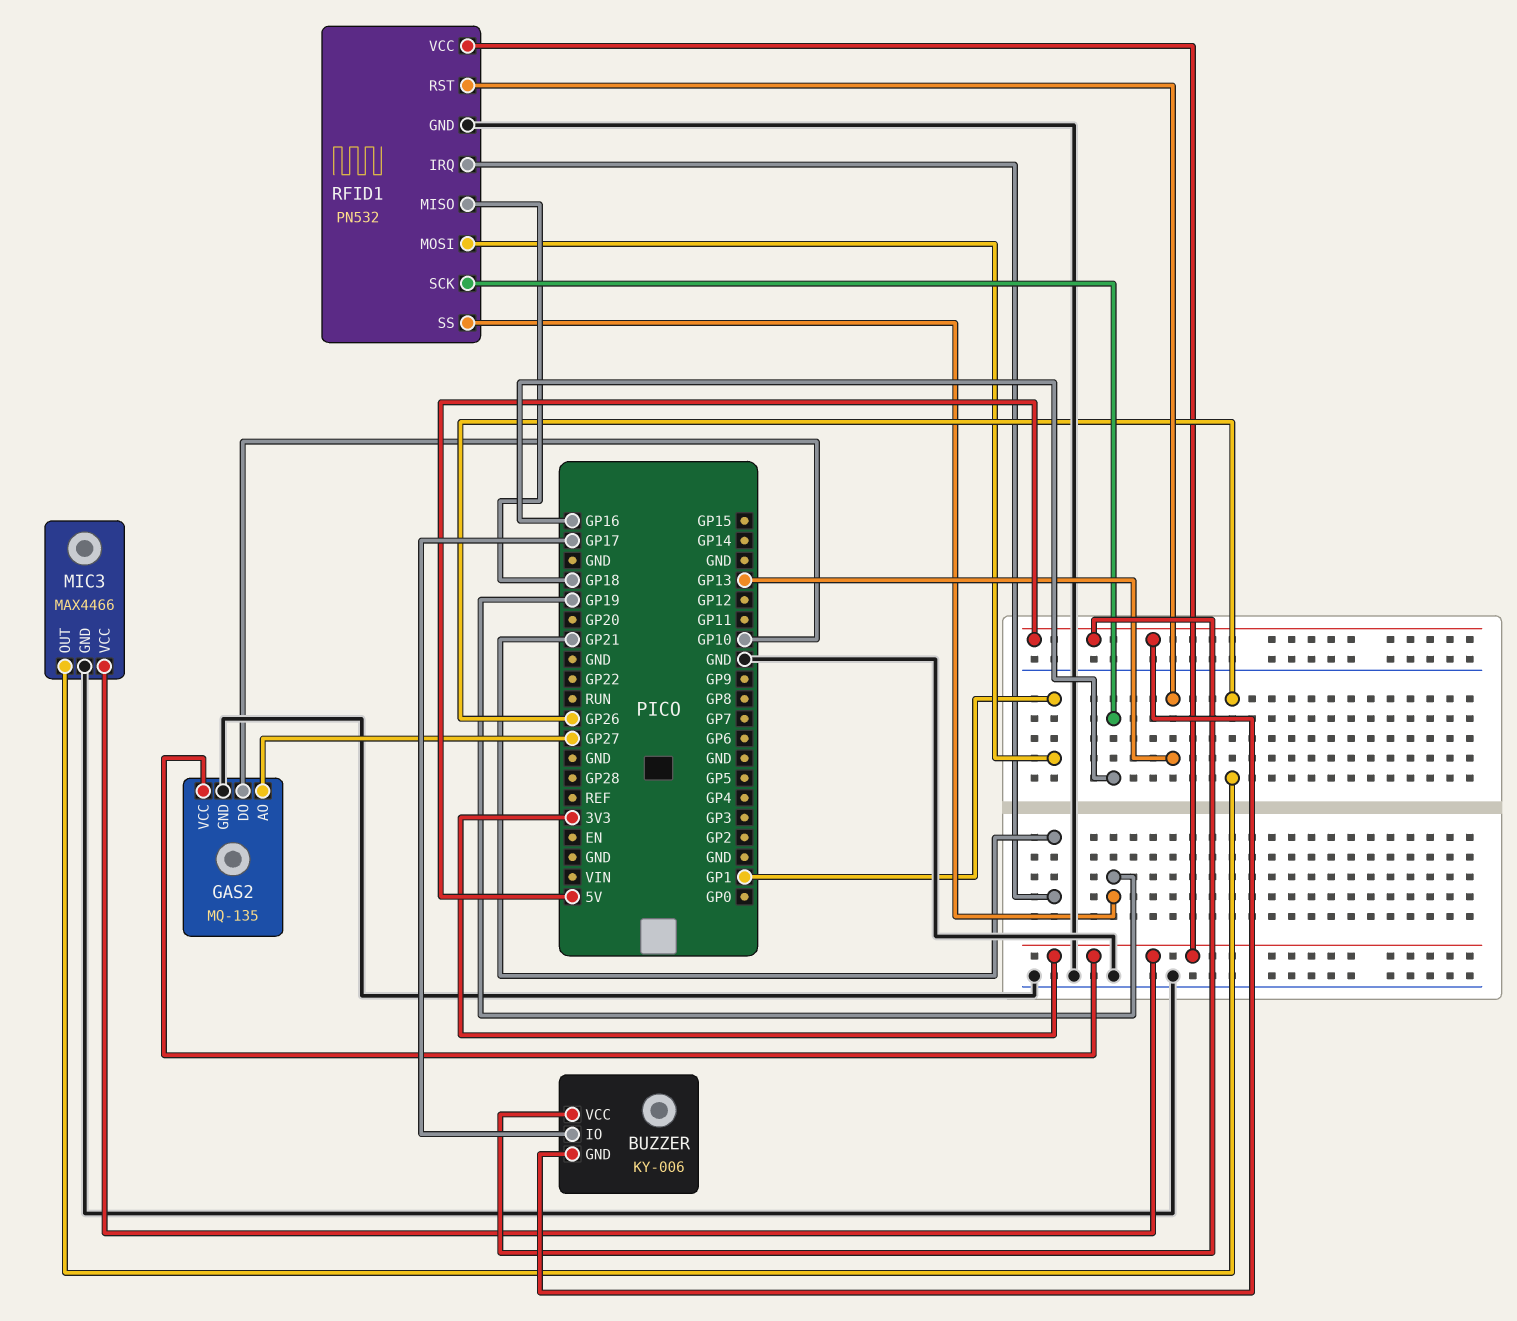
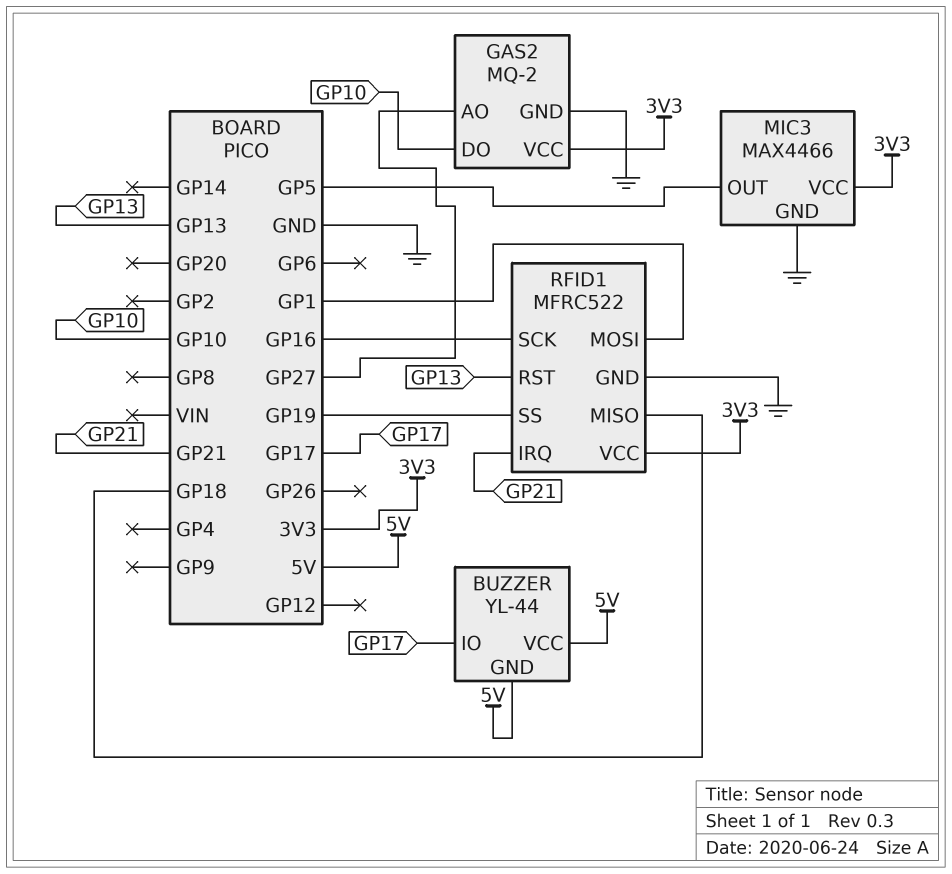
BUZZER: KY-006 -> YL-44
GAS2: MQ-135 -> MQ-2
MIC3 pin OUT: GP26 -> GP5
RFID1: PN532 -> MFRC522

